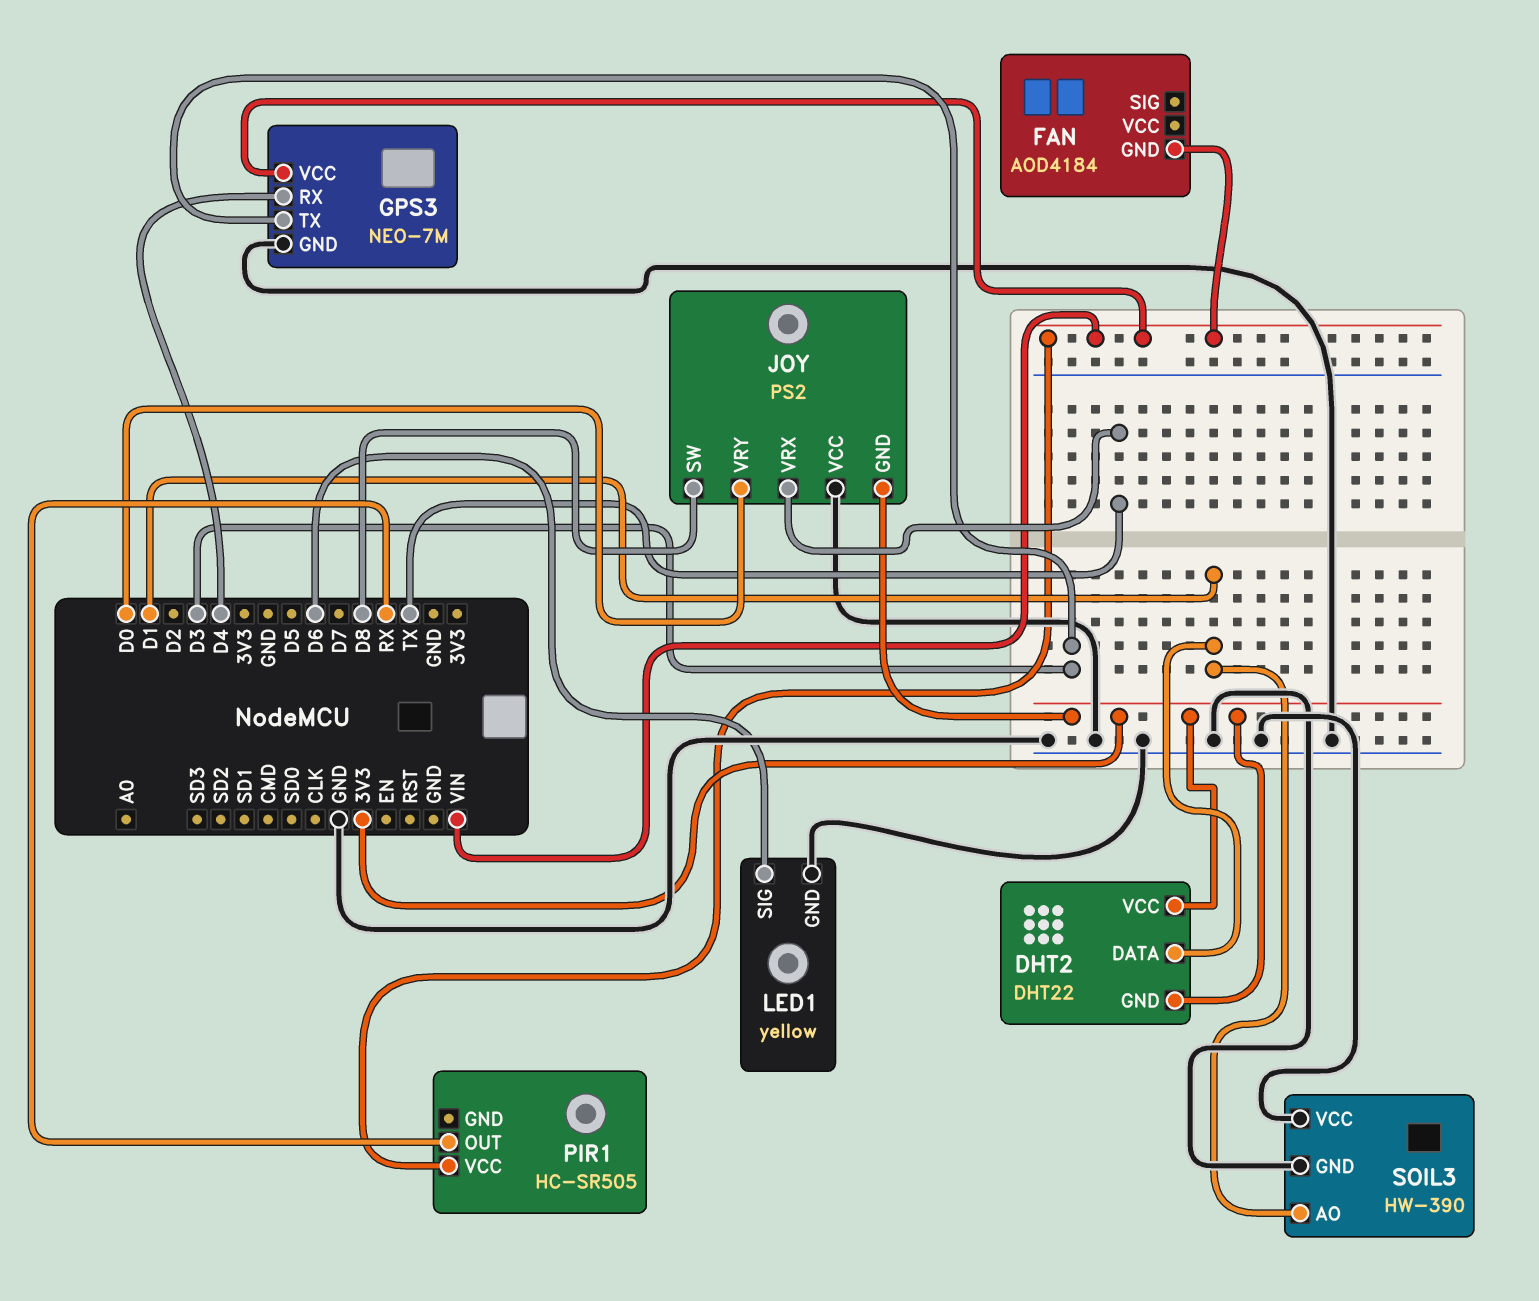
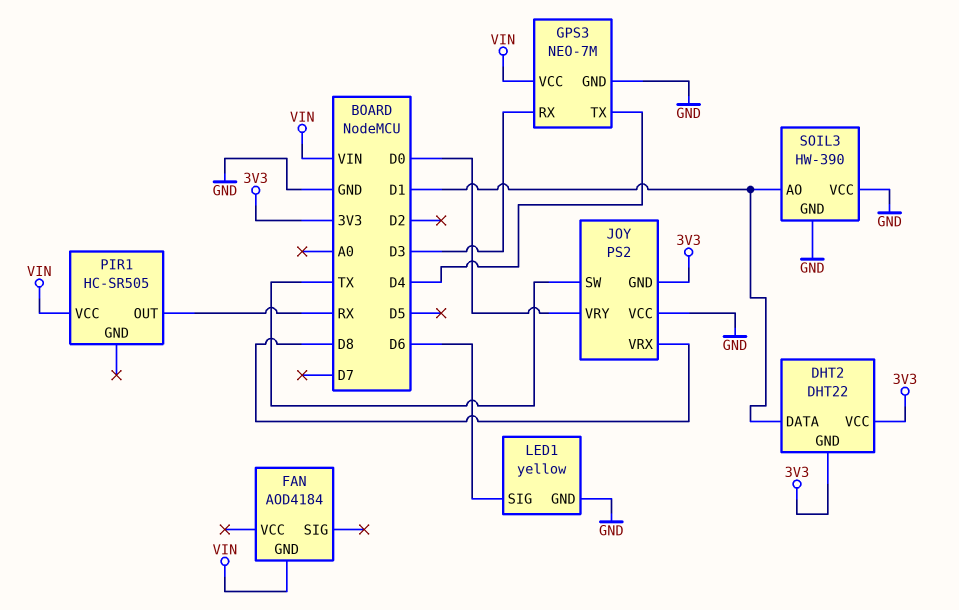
GPS3 pin RX: D4 -> D3
GPS3 pin TX: D3 -> D4
JOY pin SW: D8 -> TX
JOY pin VRX: TX -> D8

